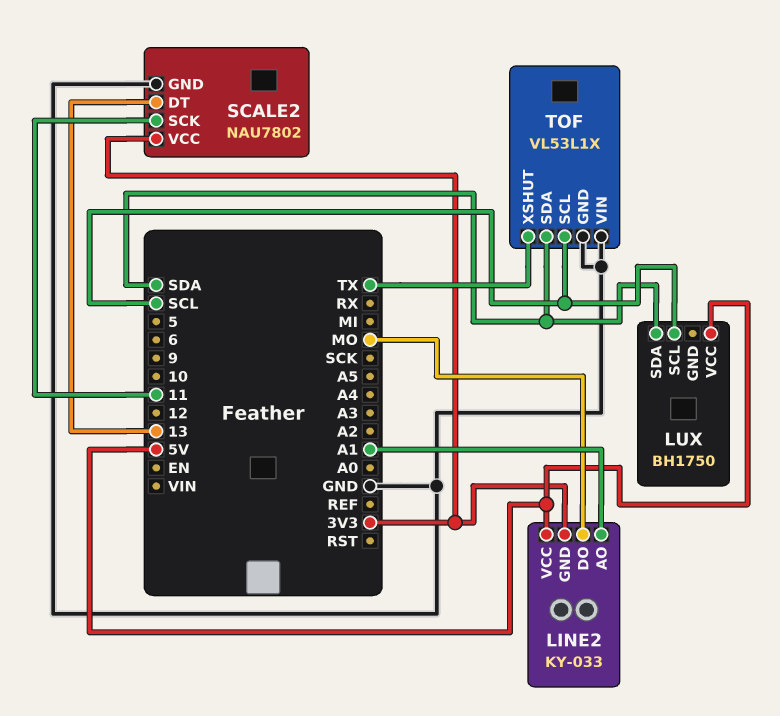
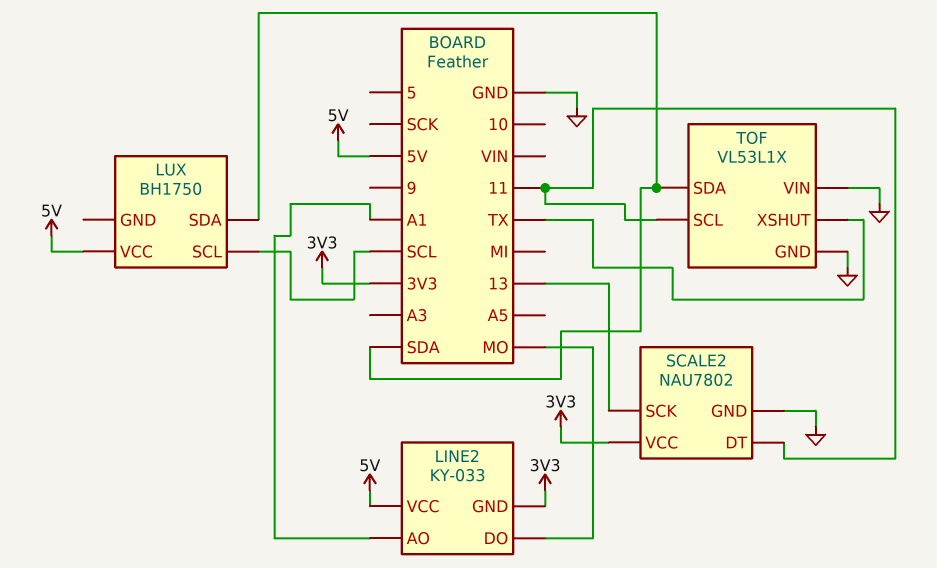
SCALE2 pin DT: 13 -> 11
SCALE2 pin SCK: 11 -> 13
TOF pin SCL: SCL -> 11

